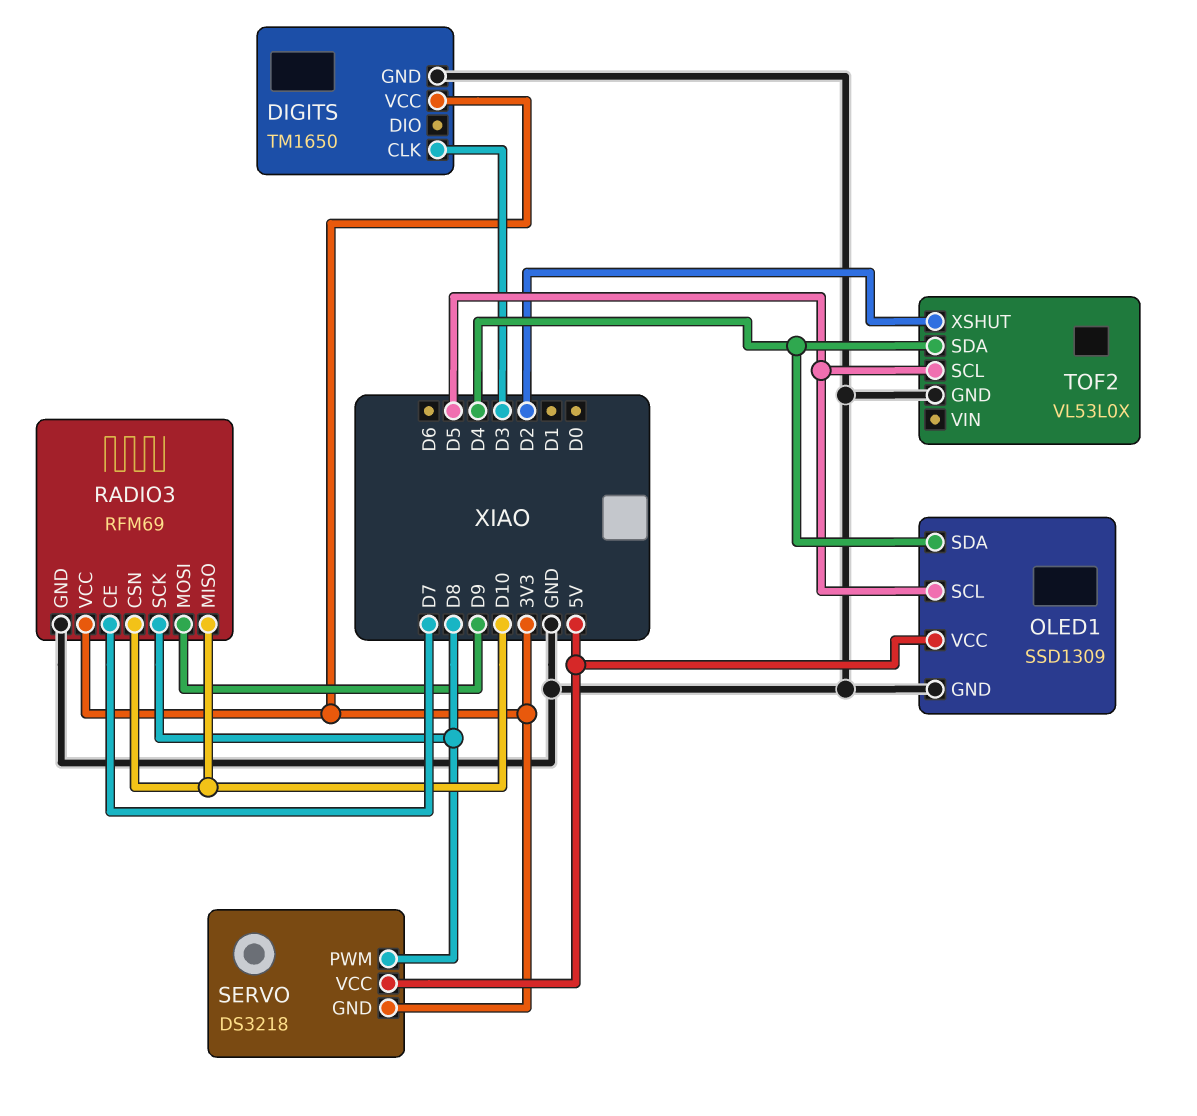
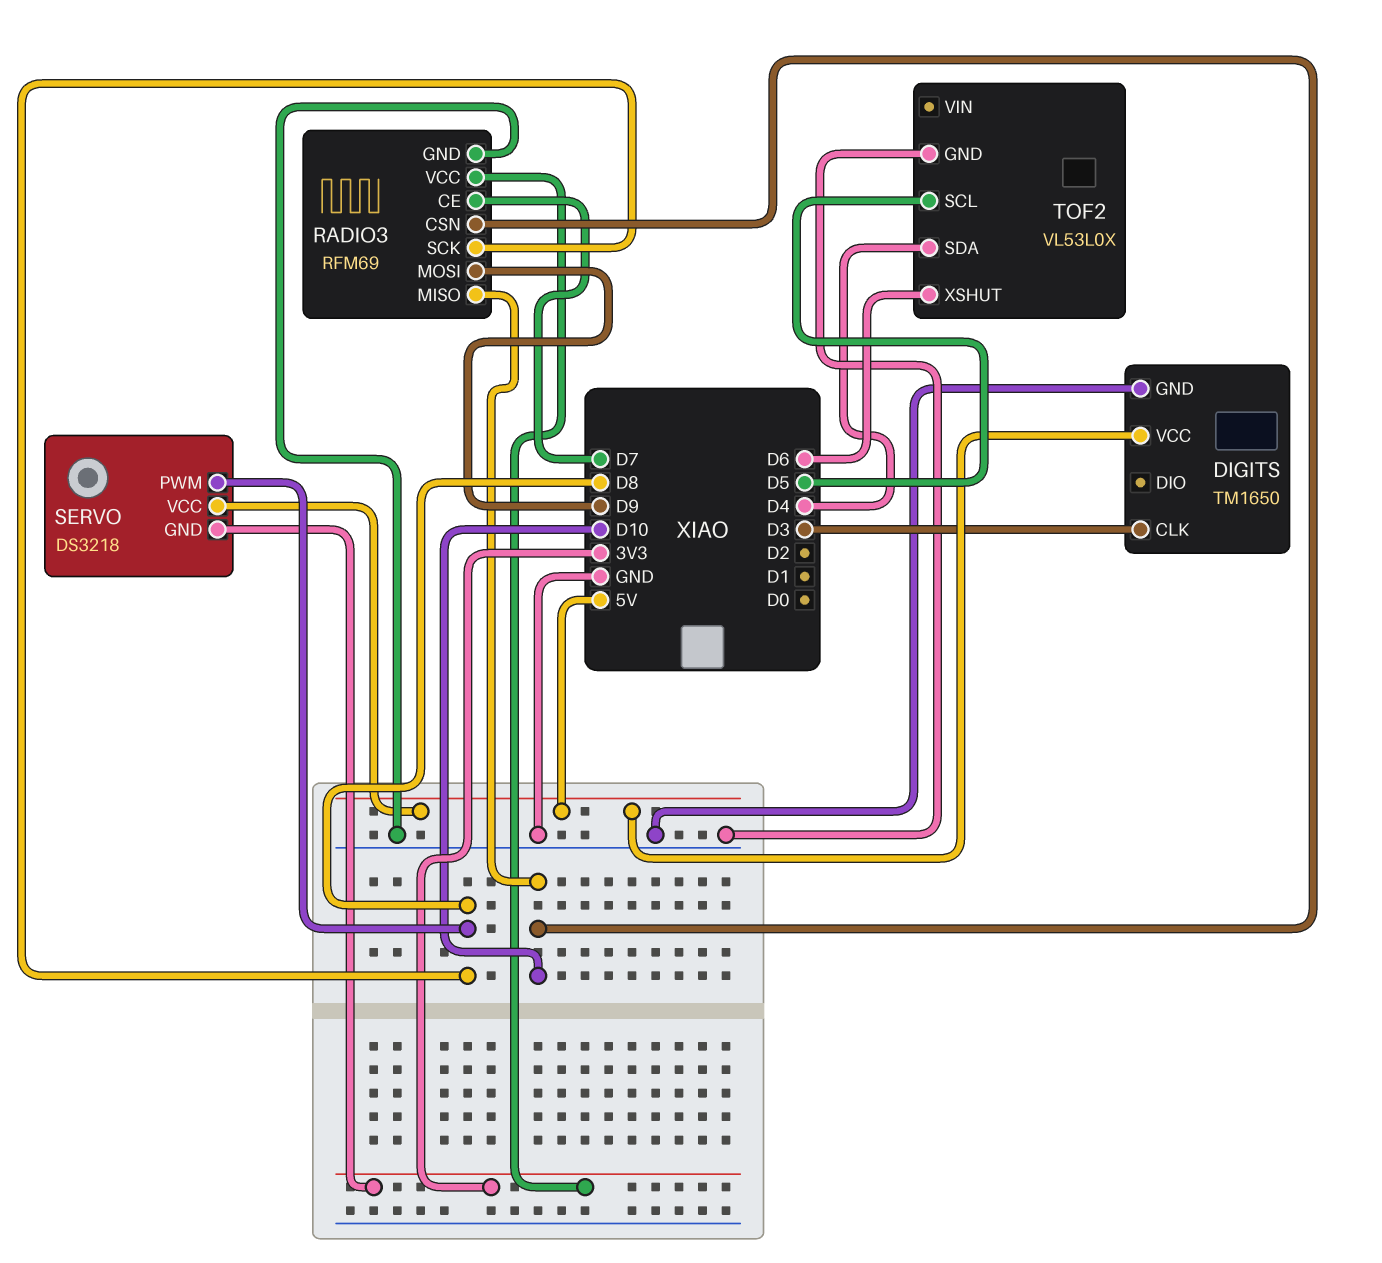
DIGITS pin VCC: 3V3 -> 5V
OLED1: SSD1309 -> none
OLED1 pin GND: GND -> none
OLED1 pin SCL: D5 -> none
OLED1 pin SDA: D4 -> none
OLED1 pin VCC: 5V -> none
TOF2 pin XSHUT: D2 -> D6

